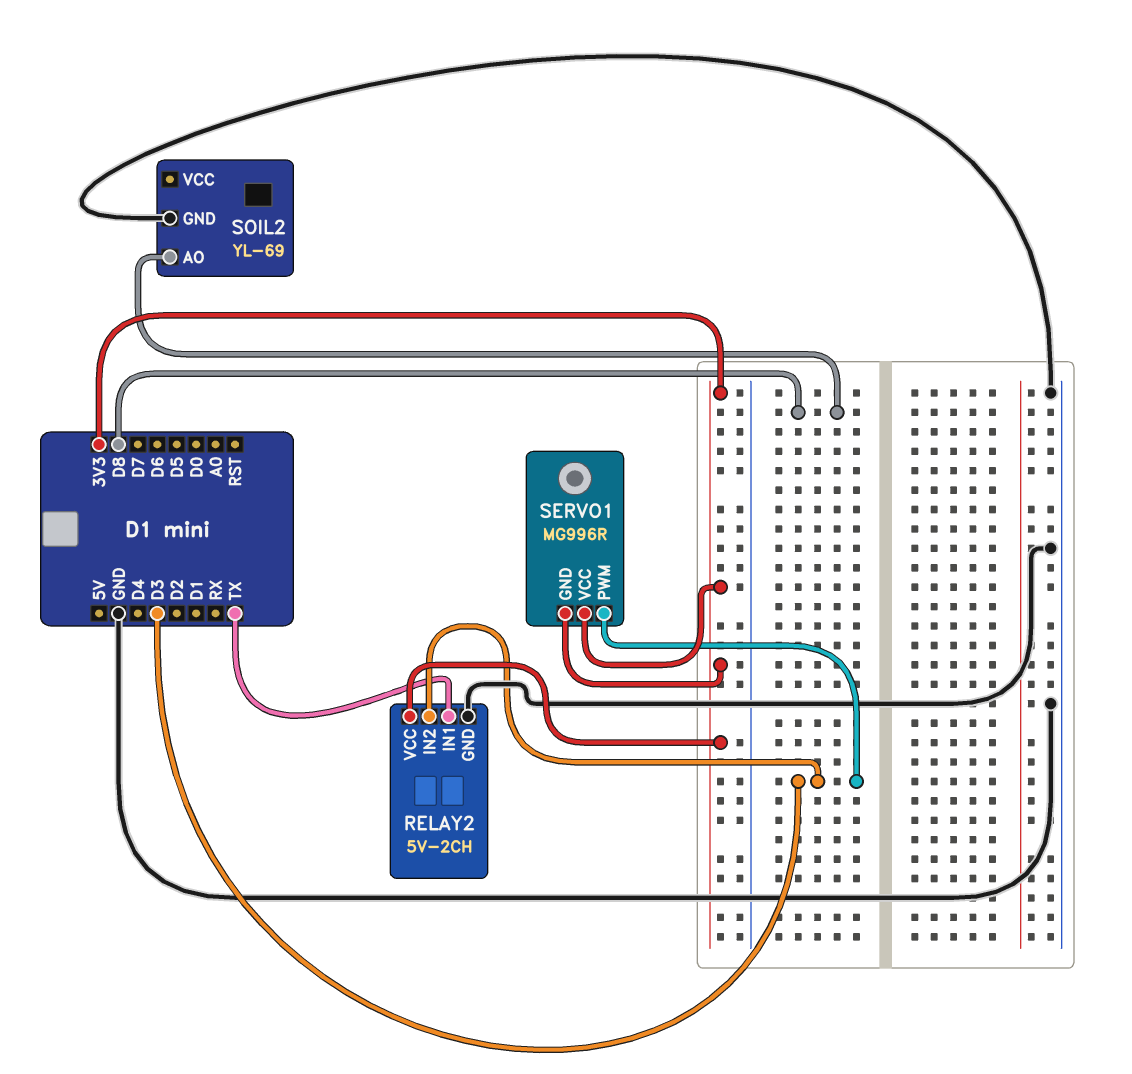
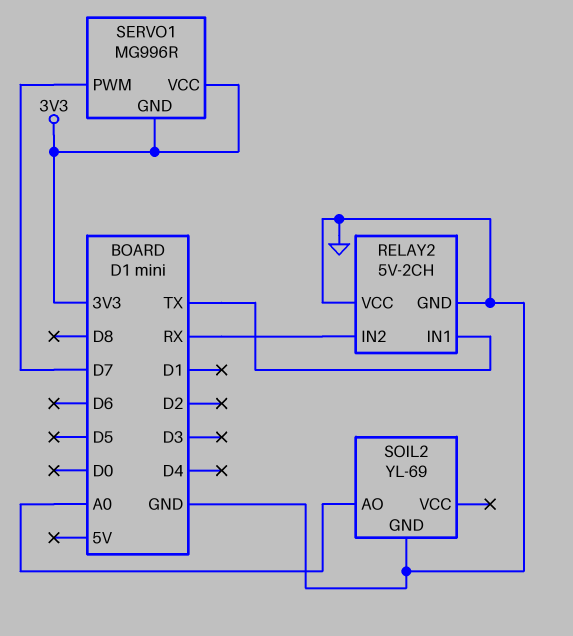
RELAY2 pin IN2: D3 -> RX
RELAY2 pin VCC: 3V3 -> GND
SERVO1 pin PWM: D3 -> D7
SOIL2 pin AO: D8 -> A0

